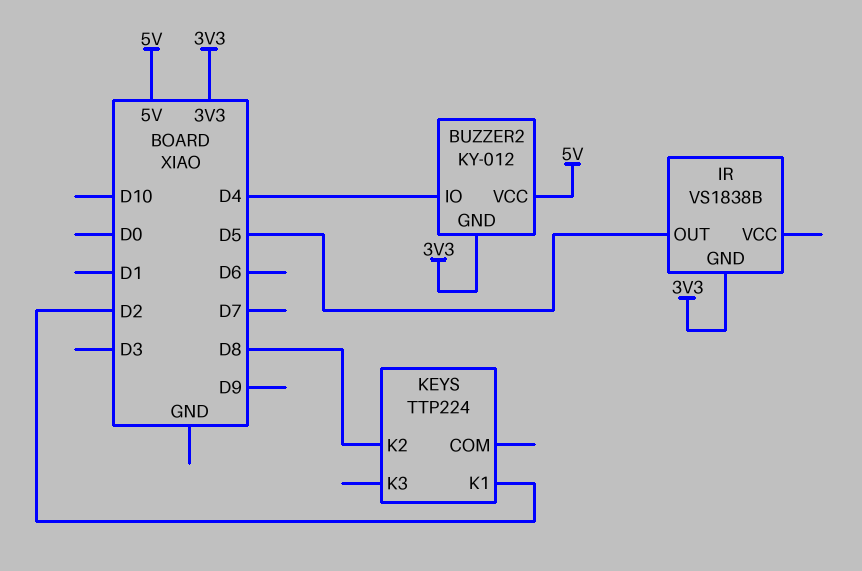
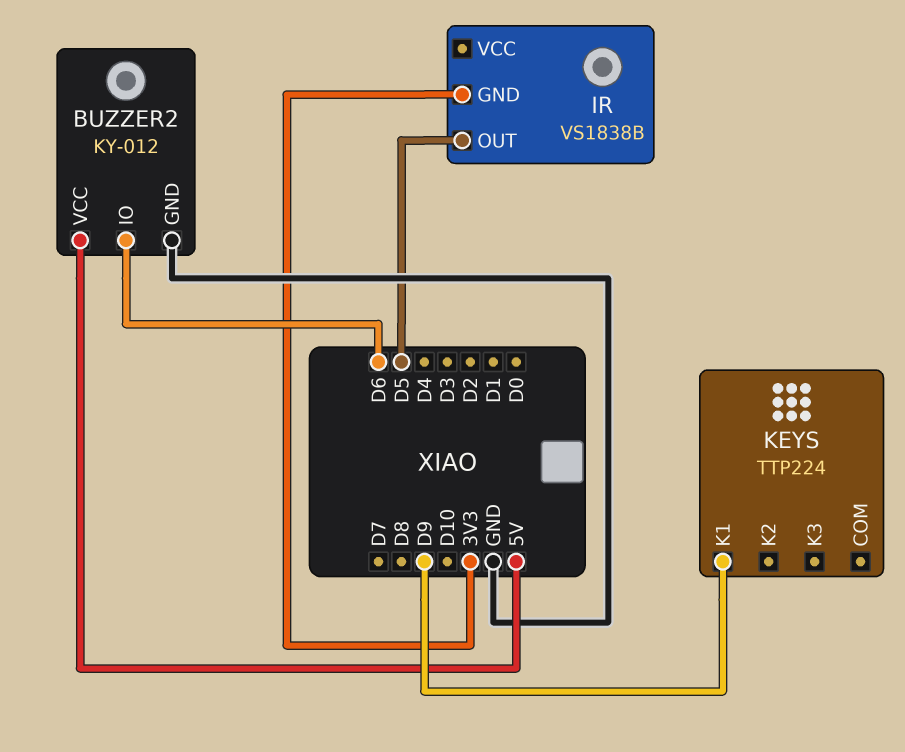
BUZZER2 pin GND: 3V3 -> GND
BUZZER2 pin IO: D4 -> D6
KEYS pin K1: D2 -> D9
KEYS pin K2: D8 -> none

